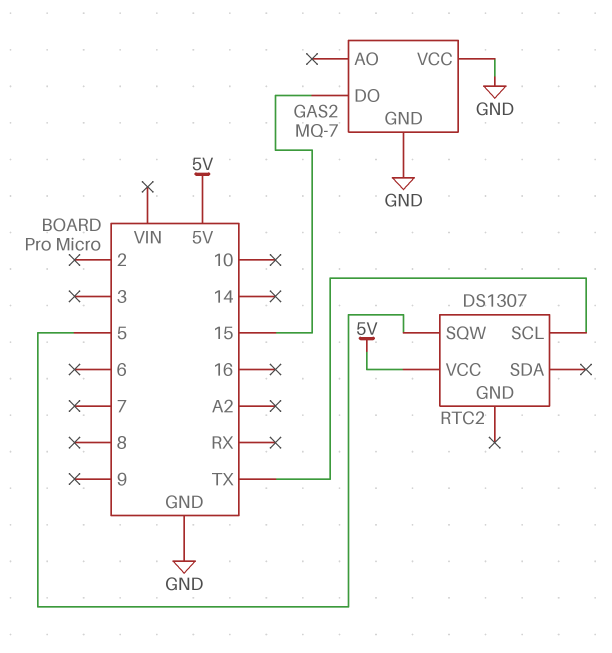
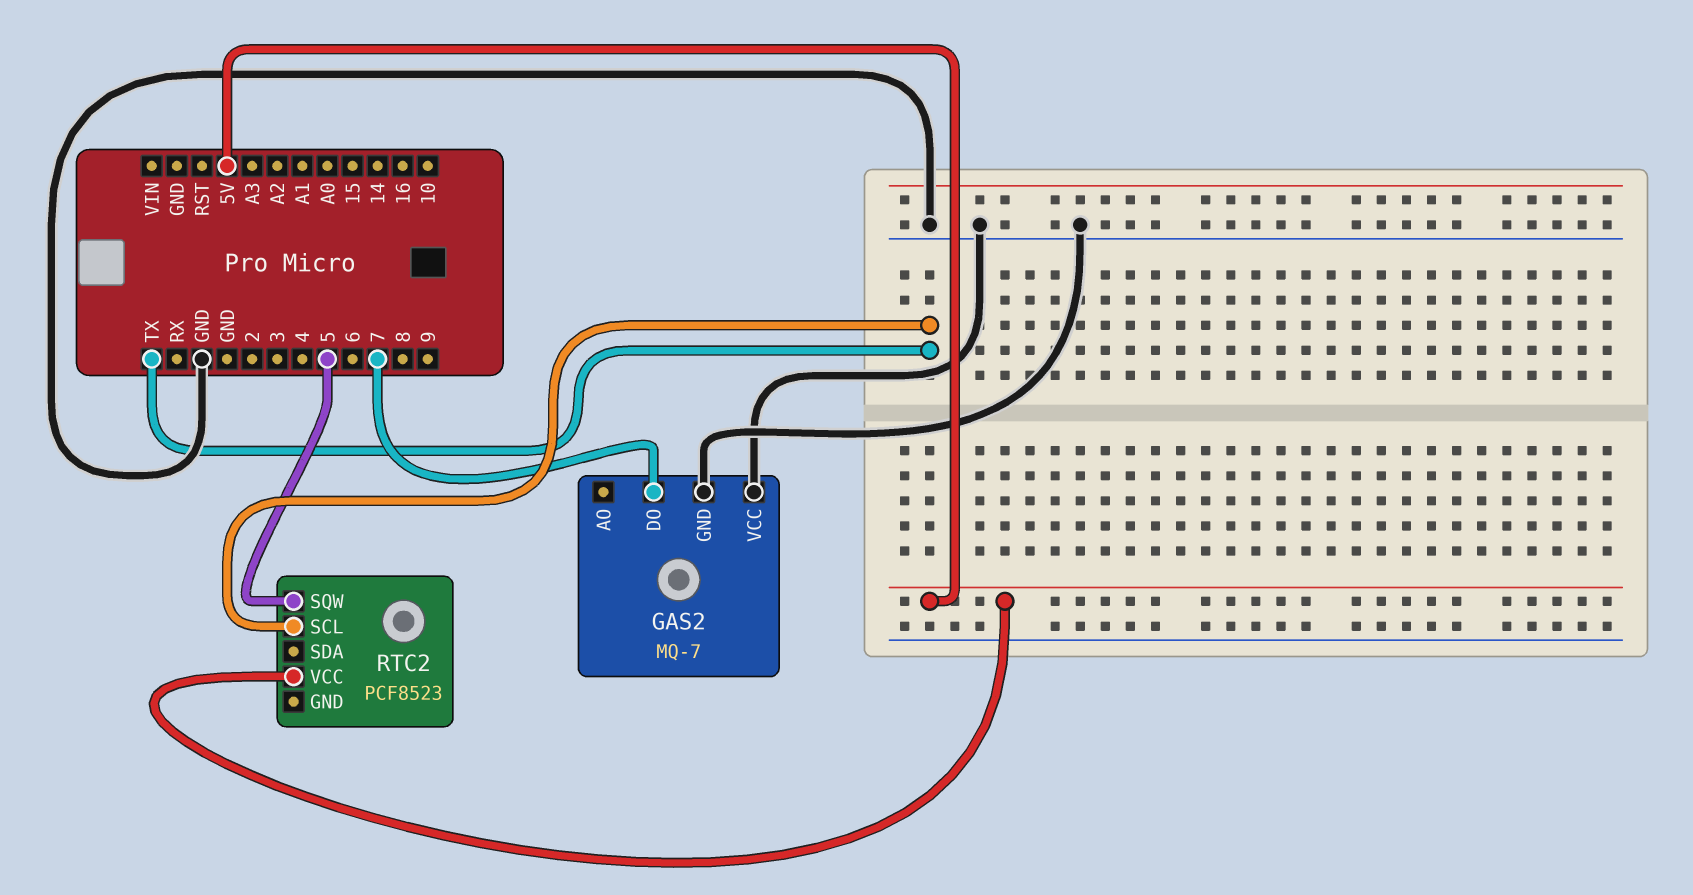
GAS2 pin DO: 15 -> 7
RTC2: DS1307 -> PCF8523

